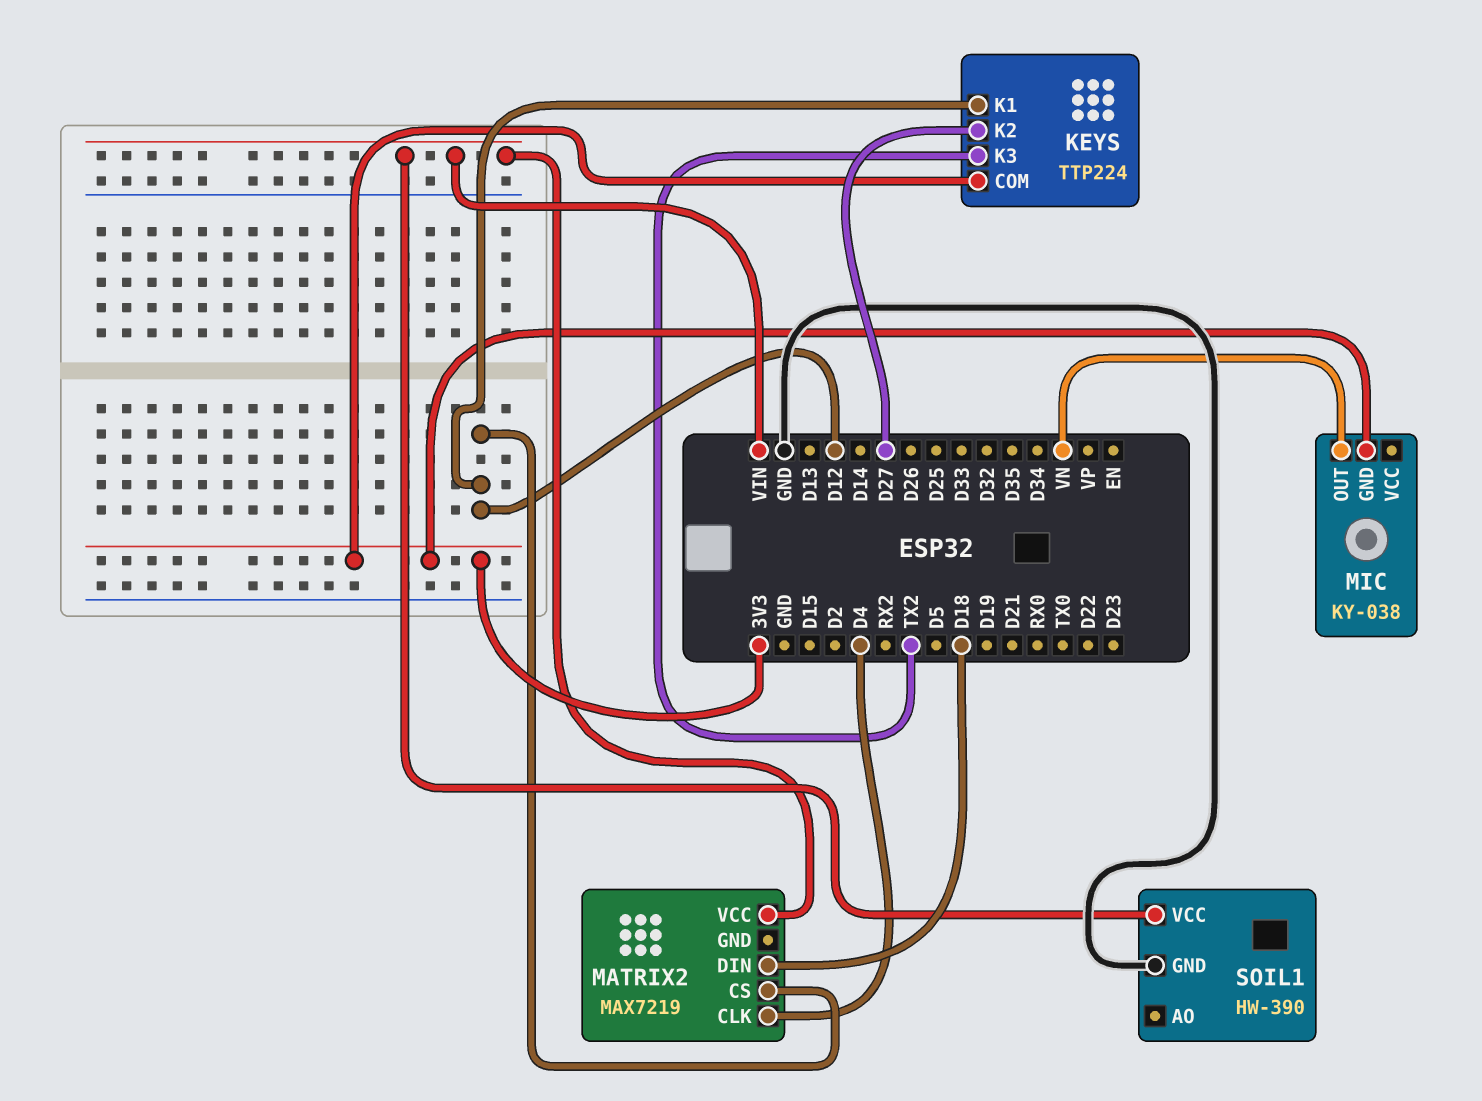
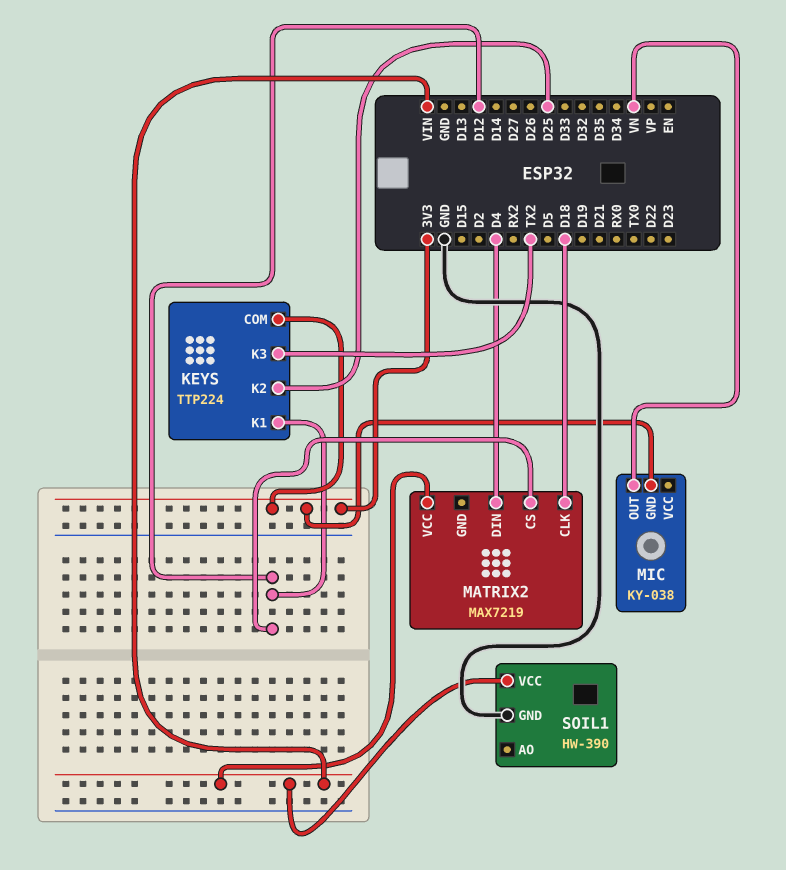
KEYS pin K2: D27 -> D25
MATRIX2 pin CLK: D4 -> D18
MATRIX2 pin DIN: D18 -> D4

